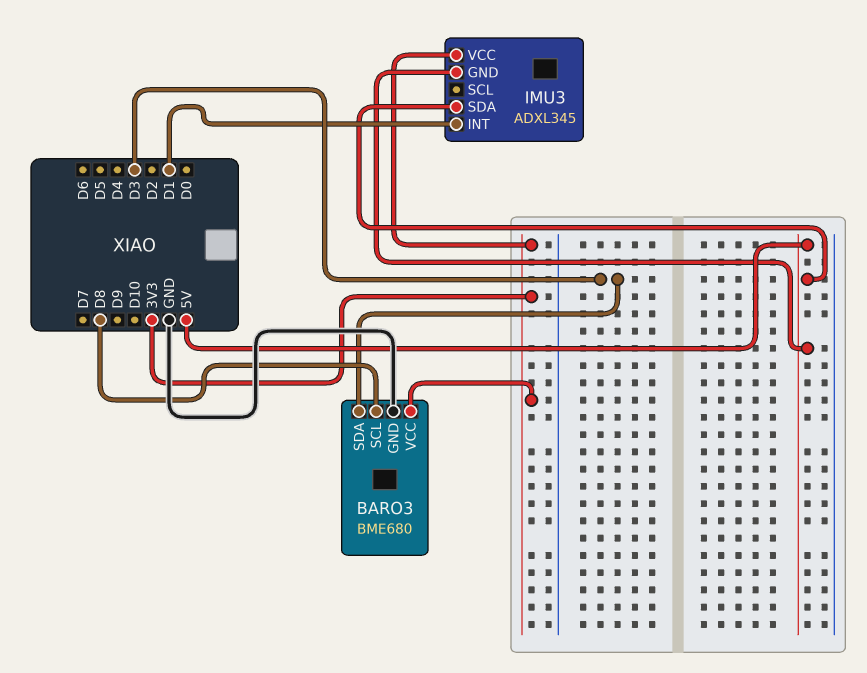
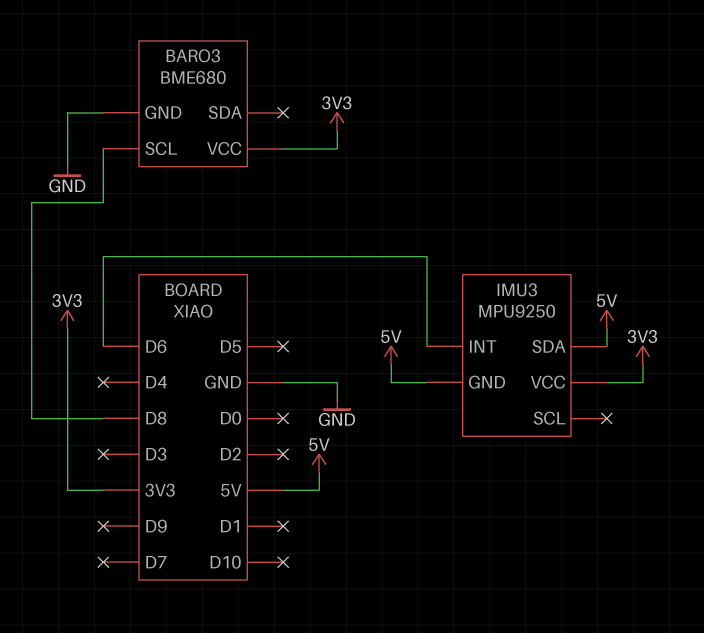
BARO3 pin SDA: D3 -> none
IMU3: ADXL345 -> MPU9250
IMU3 pin INT: D1 -> D6

